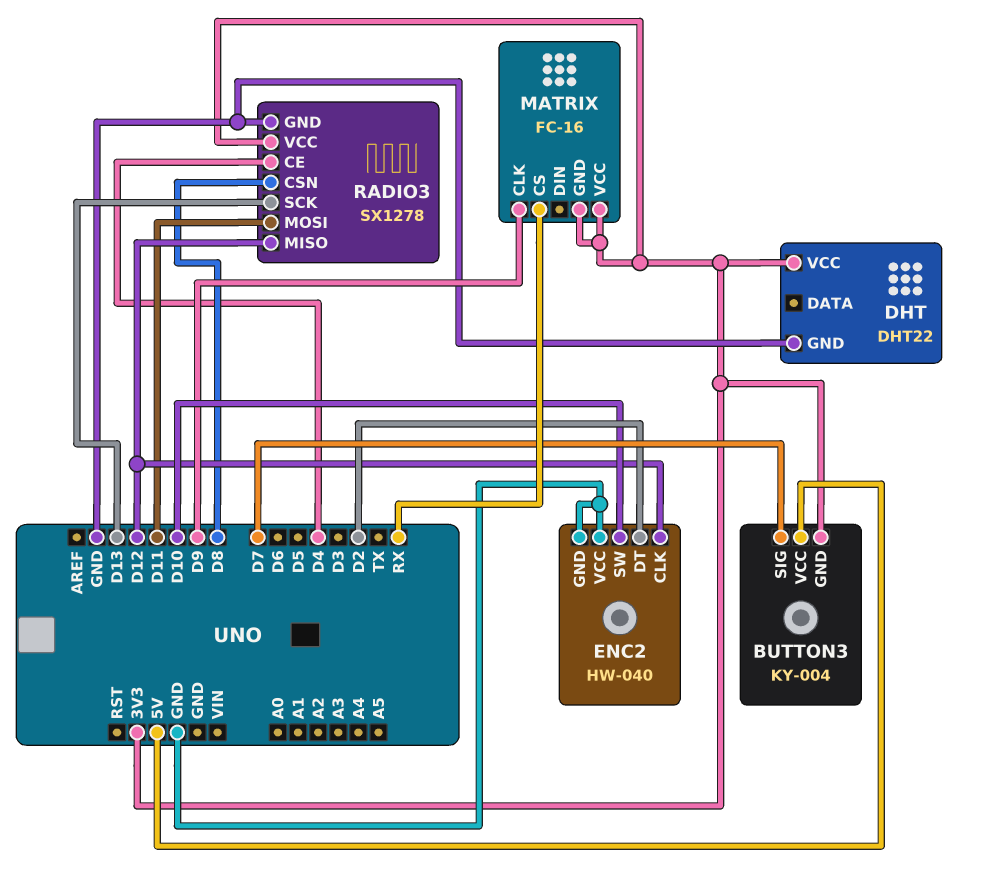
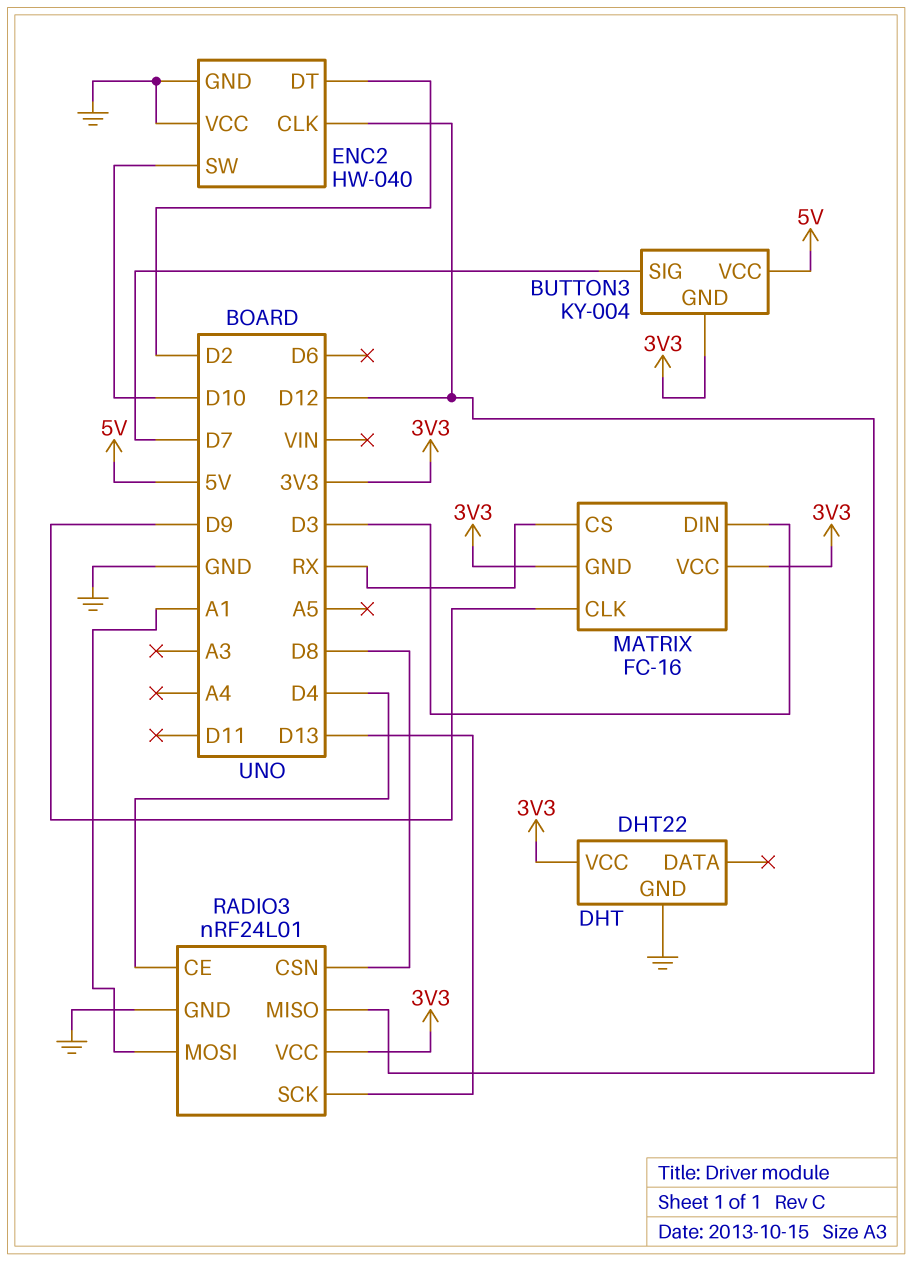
MATRIX pin DIN: none -> D3
RADIO3: SX1278 -> nRF24L01
RADIO3 pin MOSI: D11 -> A1

